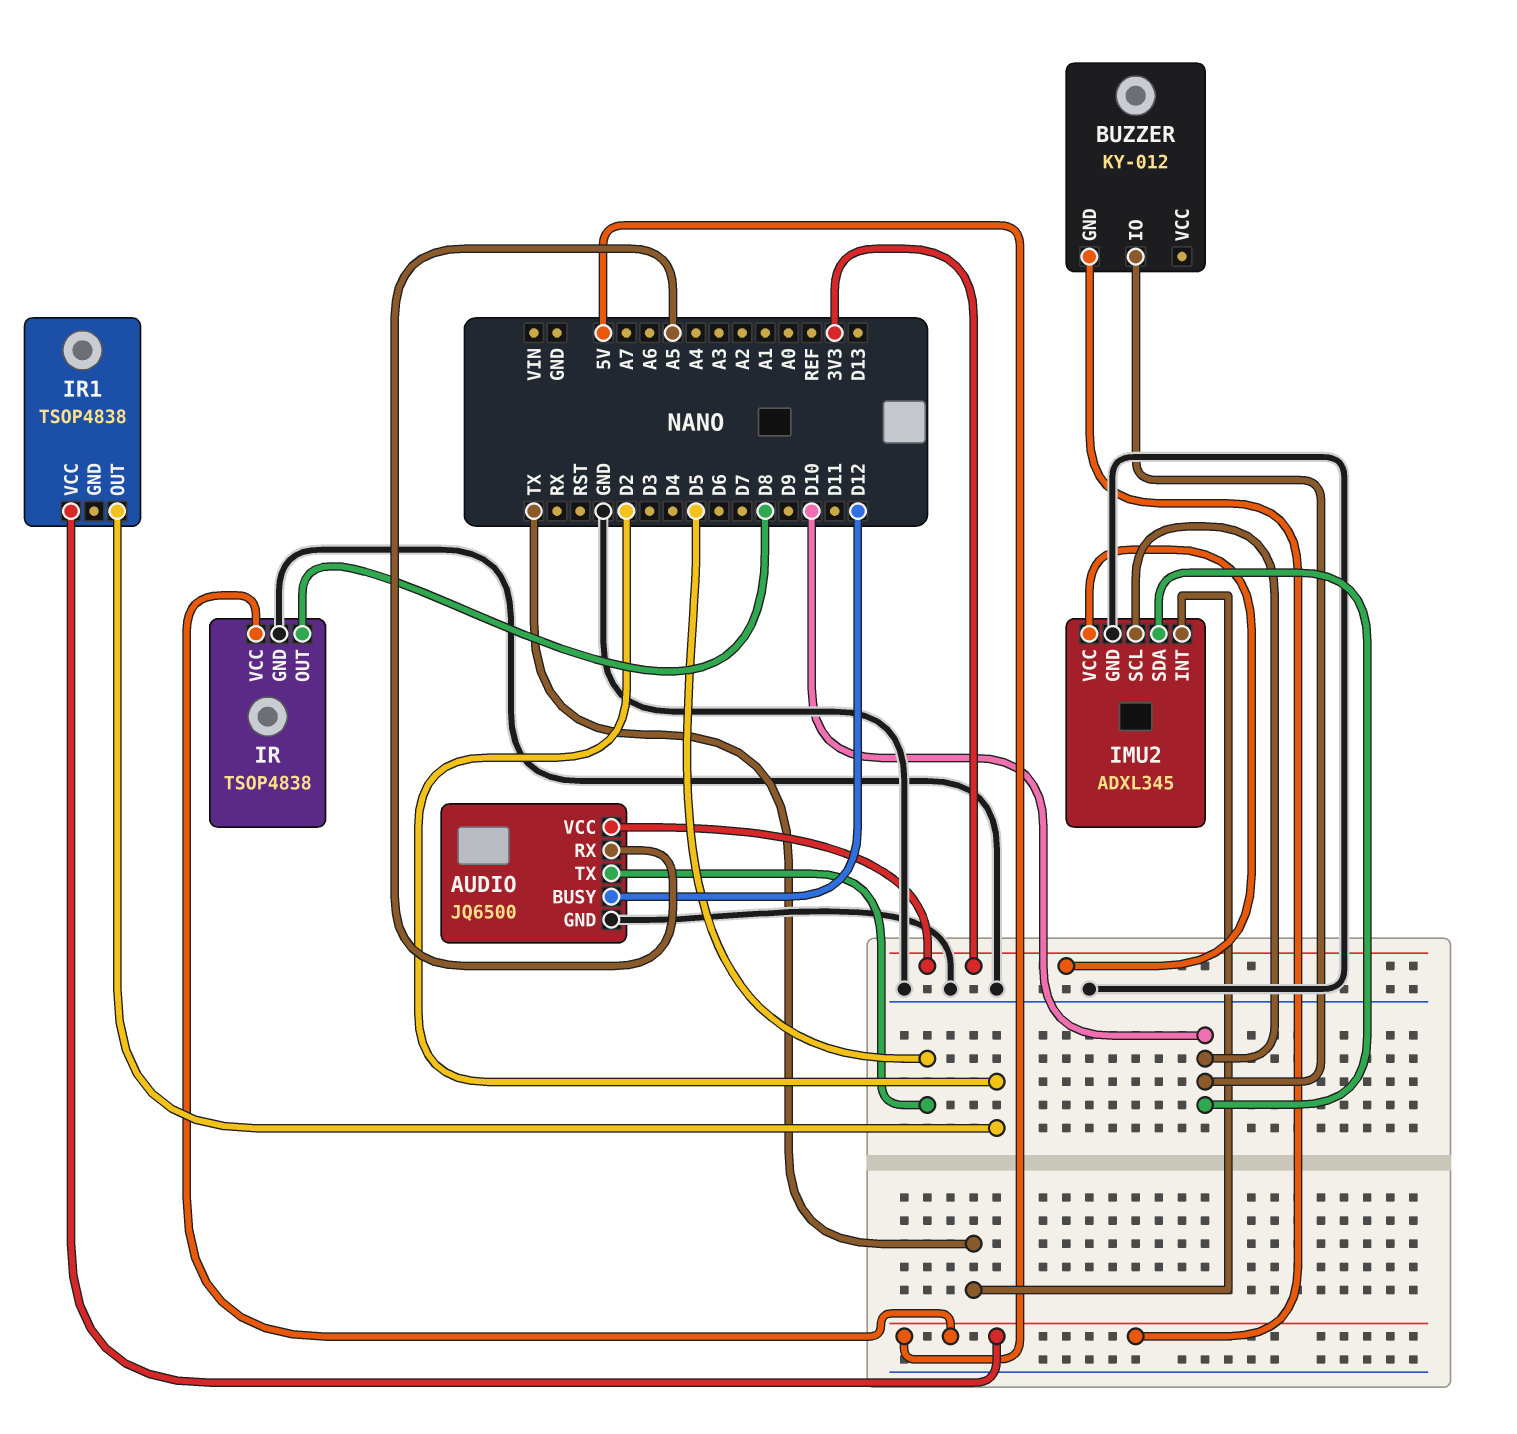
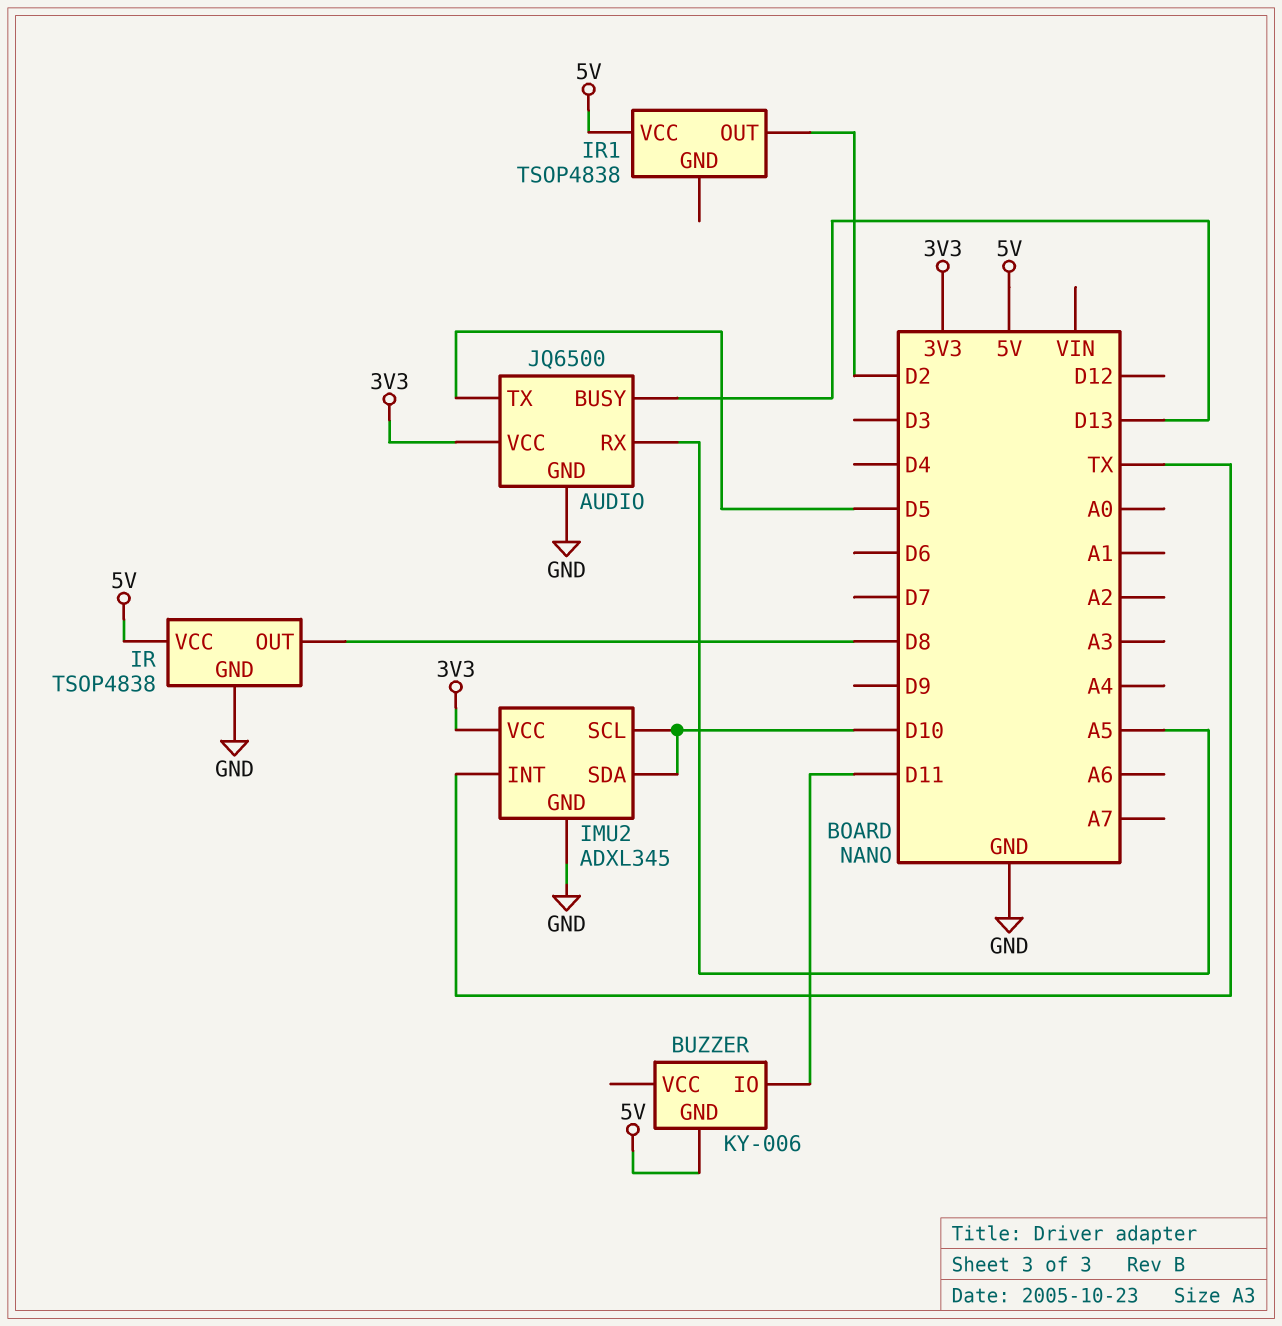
AUDIO pin BUSY: D12 -> D13
BUZZER: KY-012 -> KY-006
BUZZER pin IO: D10 -> D11

